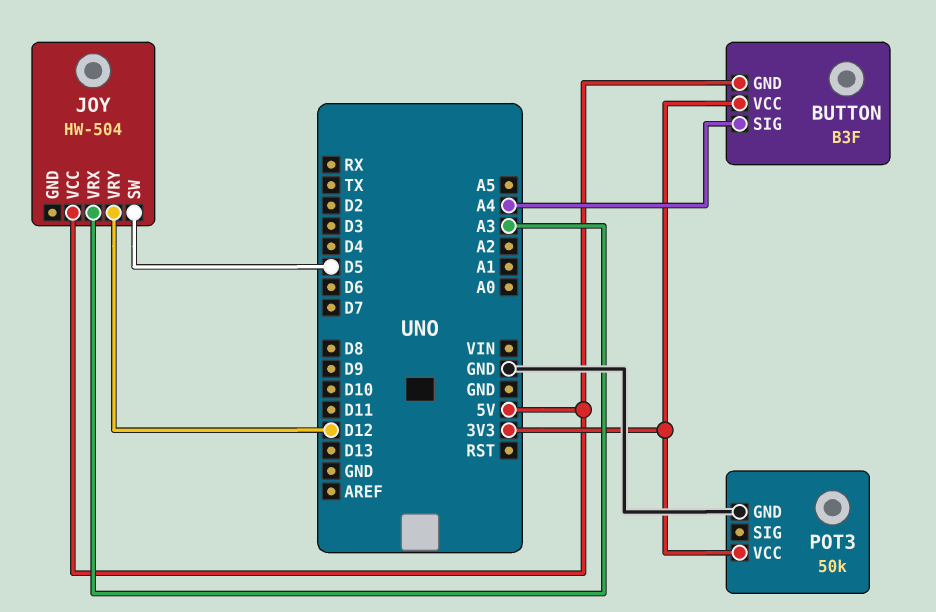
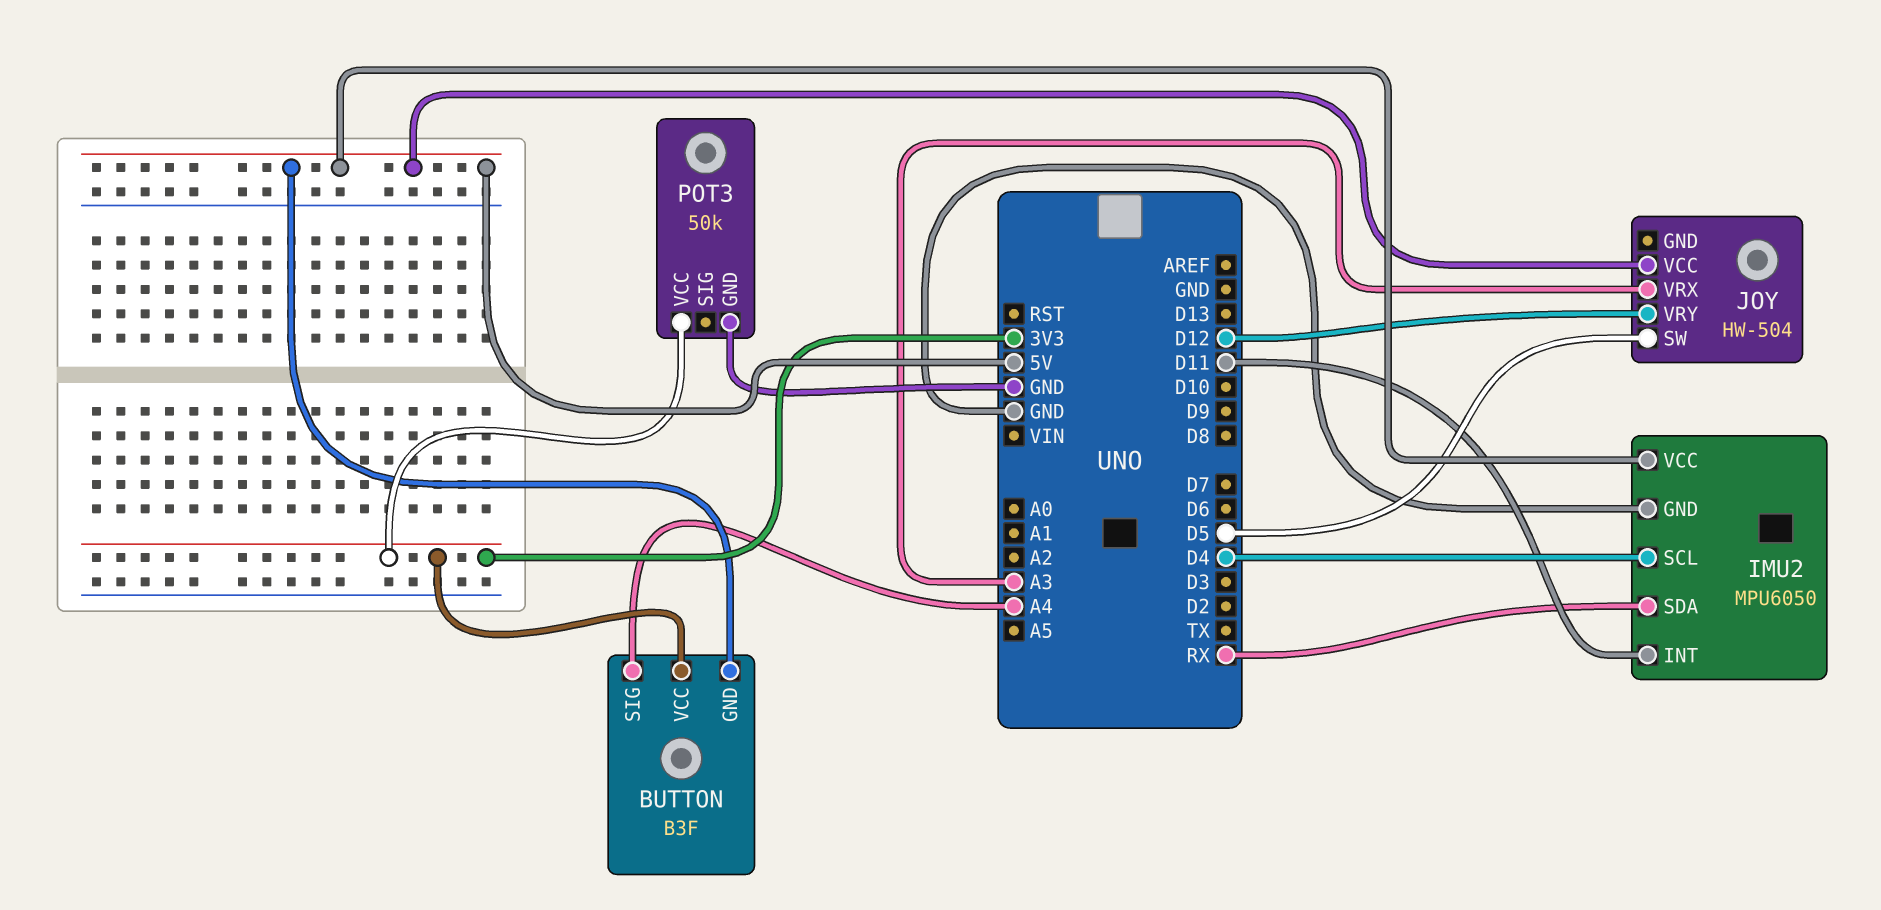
IMU2: none -> MPU6050
IMU2 pin GND: none -> GND
IMU2 pin INT: none -> D11
IMU2 pin SCL: none -> D4
IMU2 pin SDA: none -> RX
IMU2 pin VCC: none -> 5V

